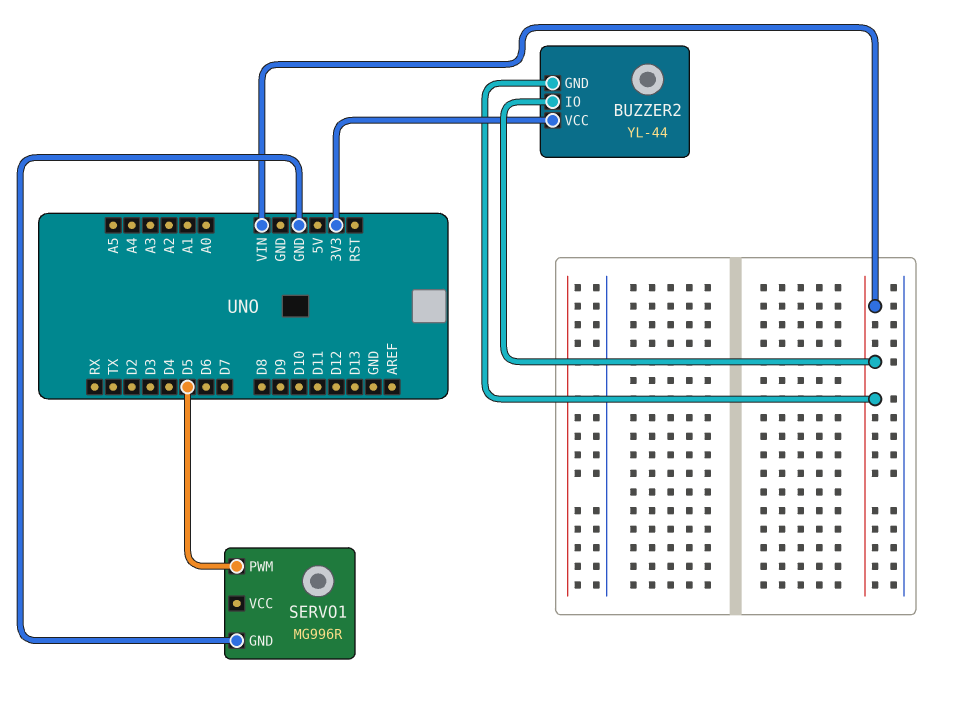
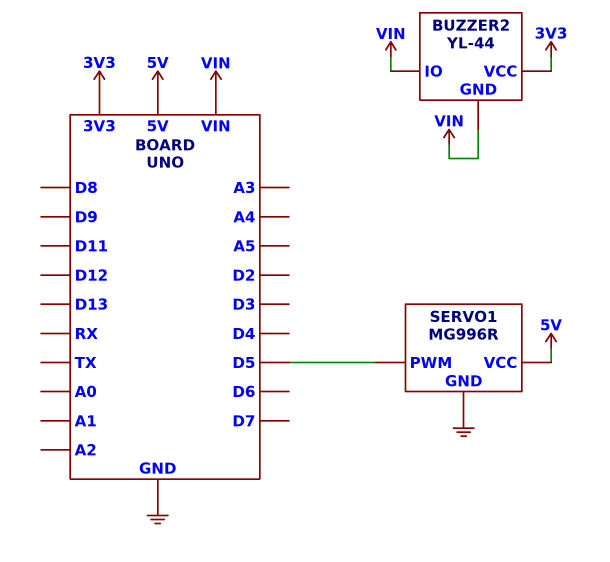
SERVO1 pin VCC: none -> 5V

